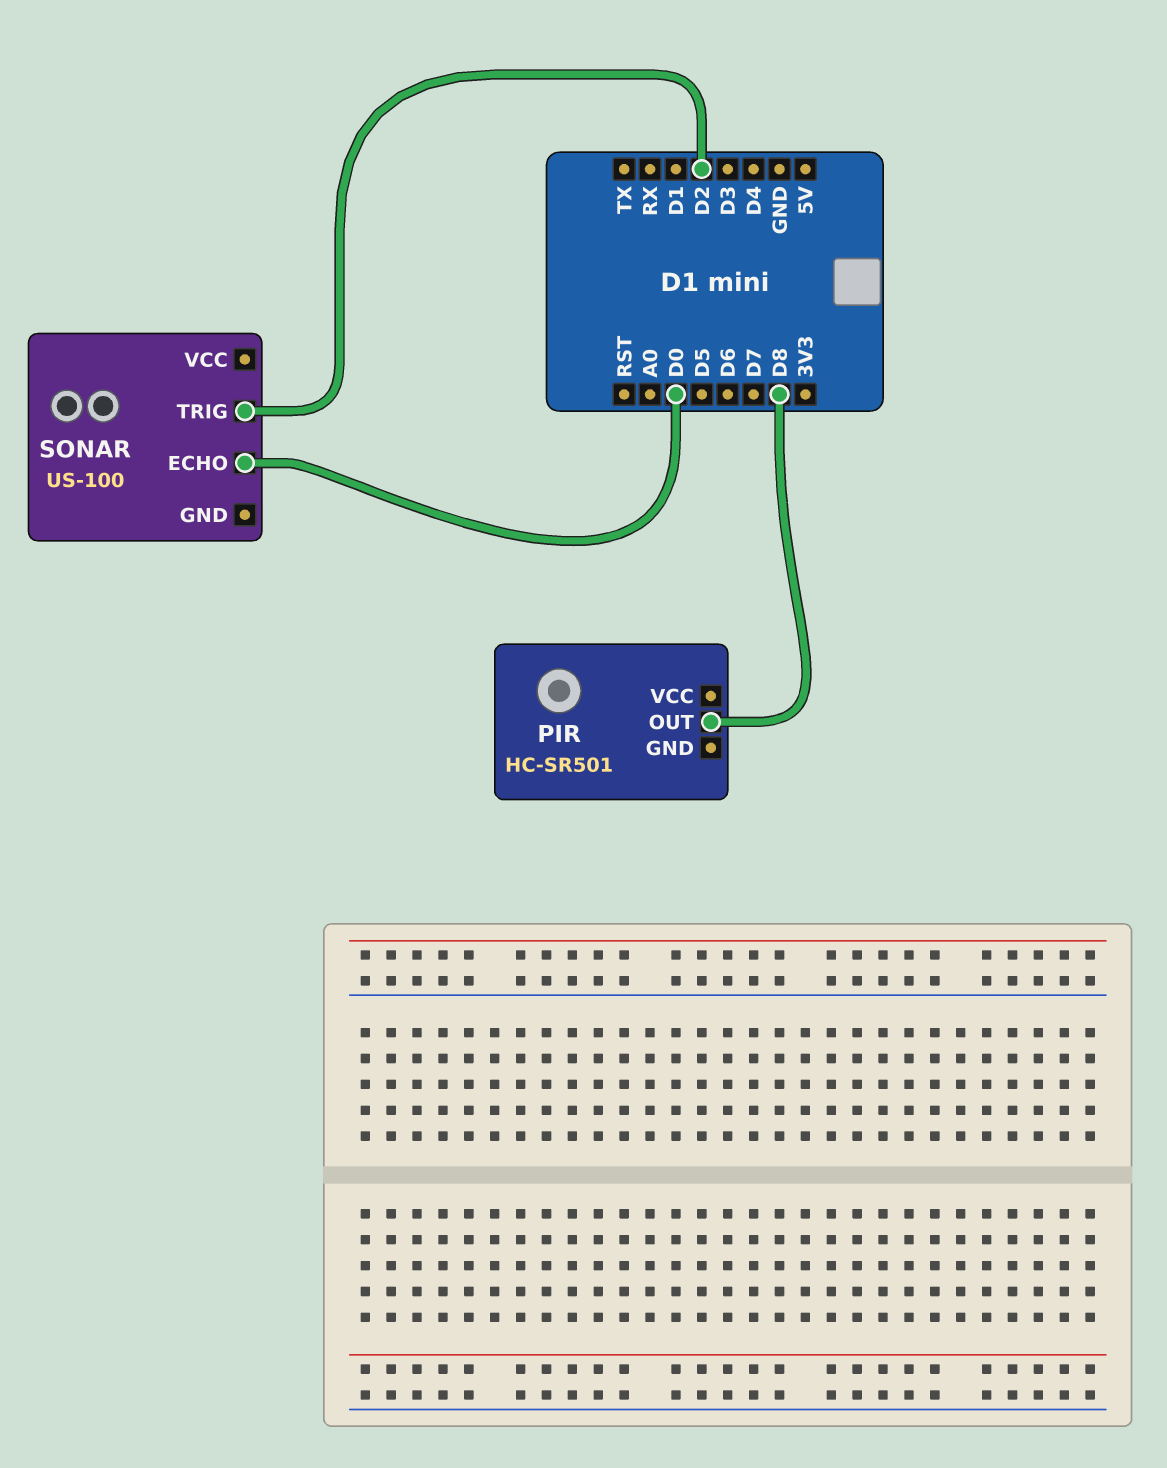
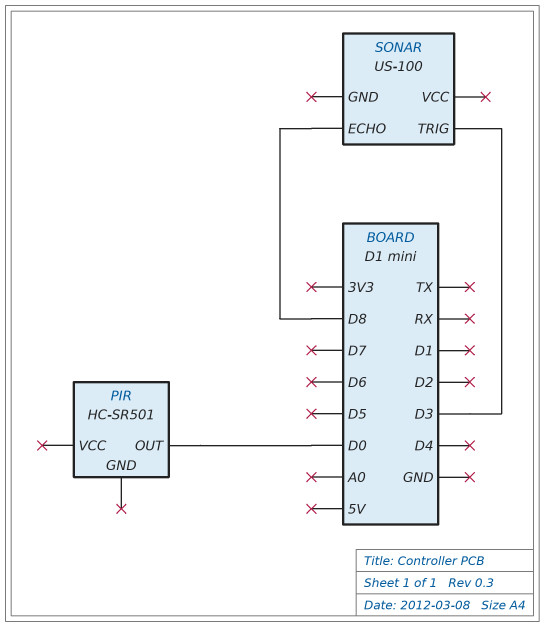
PIR pin OUT: D8 -> D0
SONAR pin ECHO: D0 -> D8
SONAR pin TRIG: D2 -> D3

